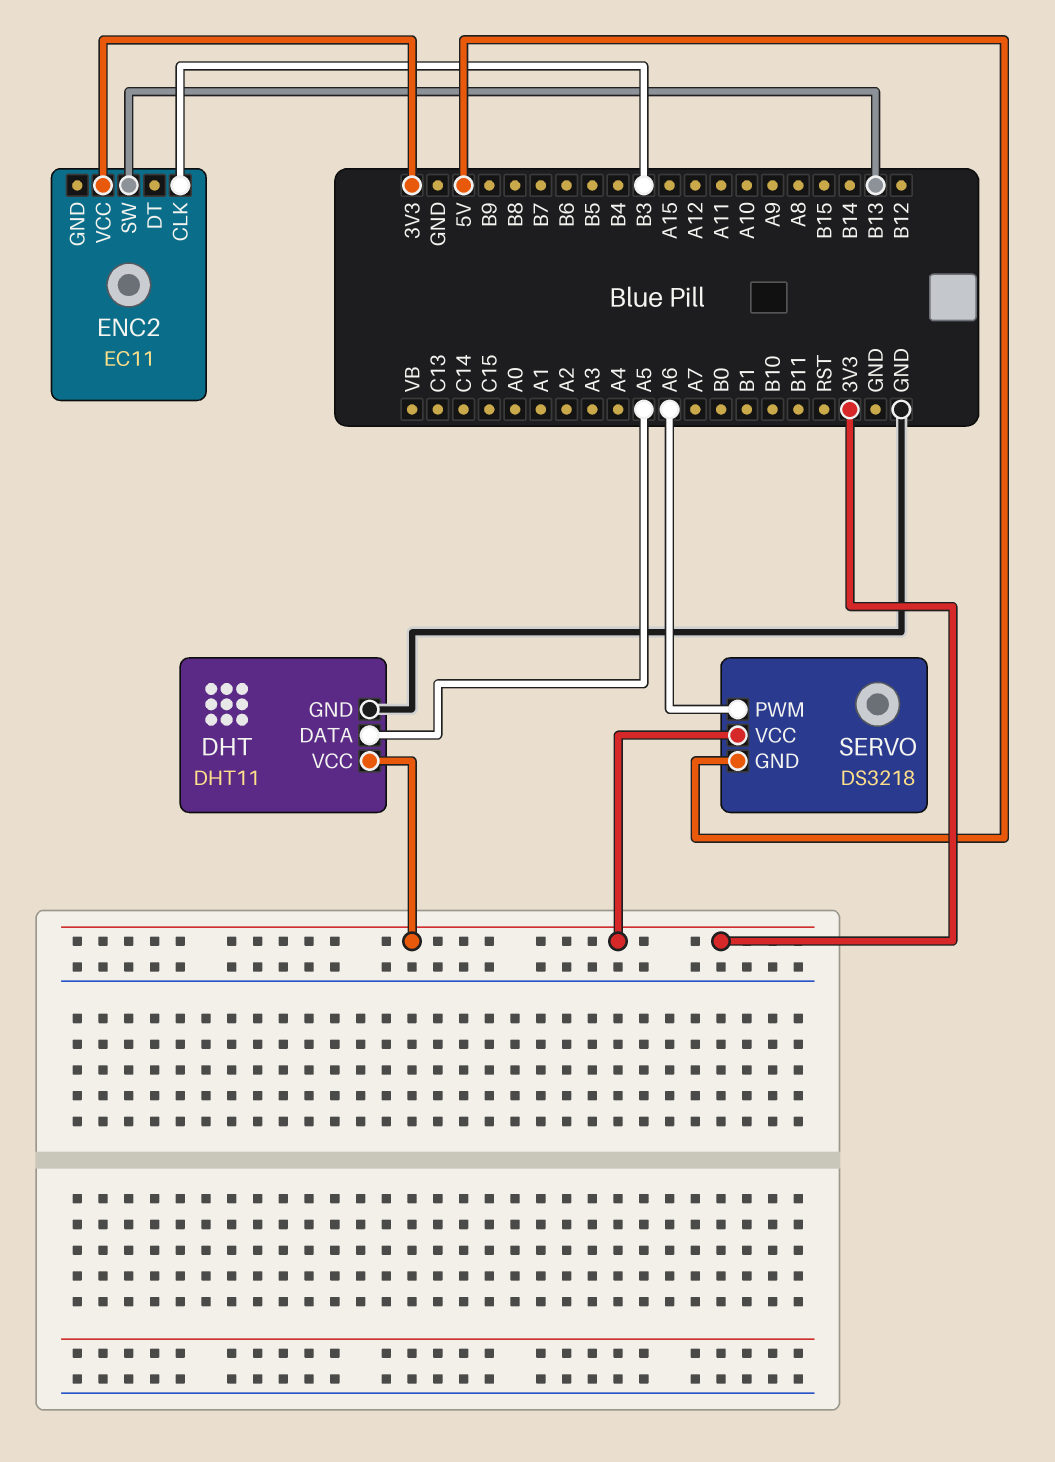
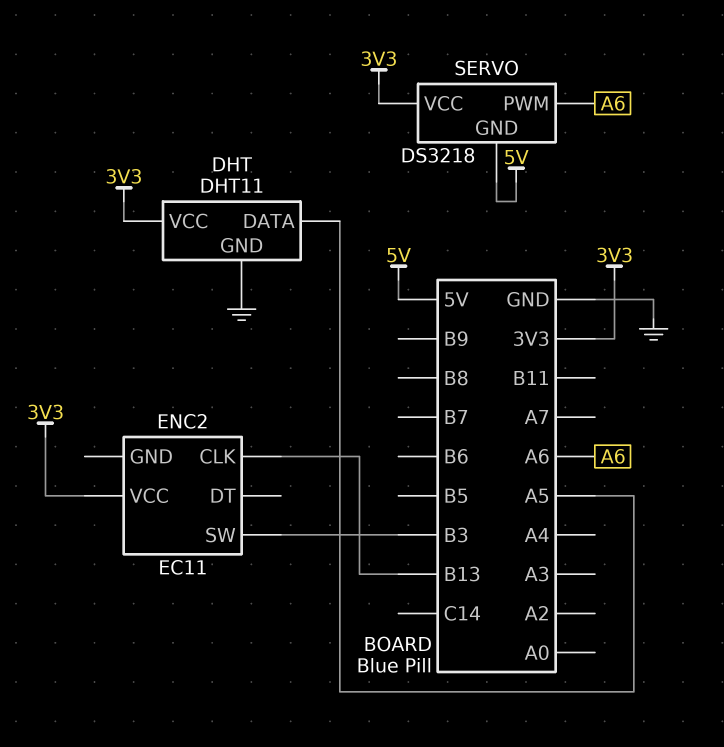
ENC2 pin CLK: B3 -> B13
ENC2 pin SW: B13 -> B3

